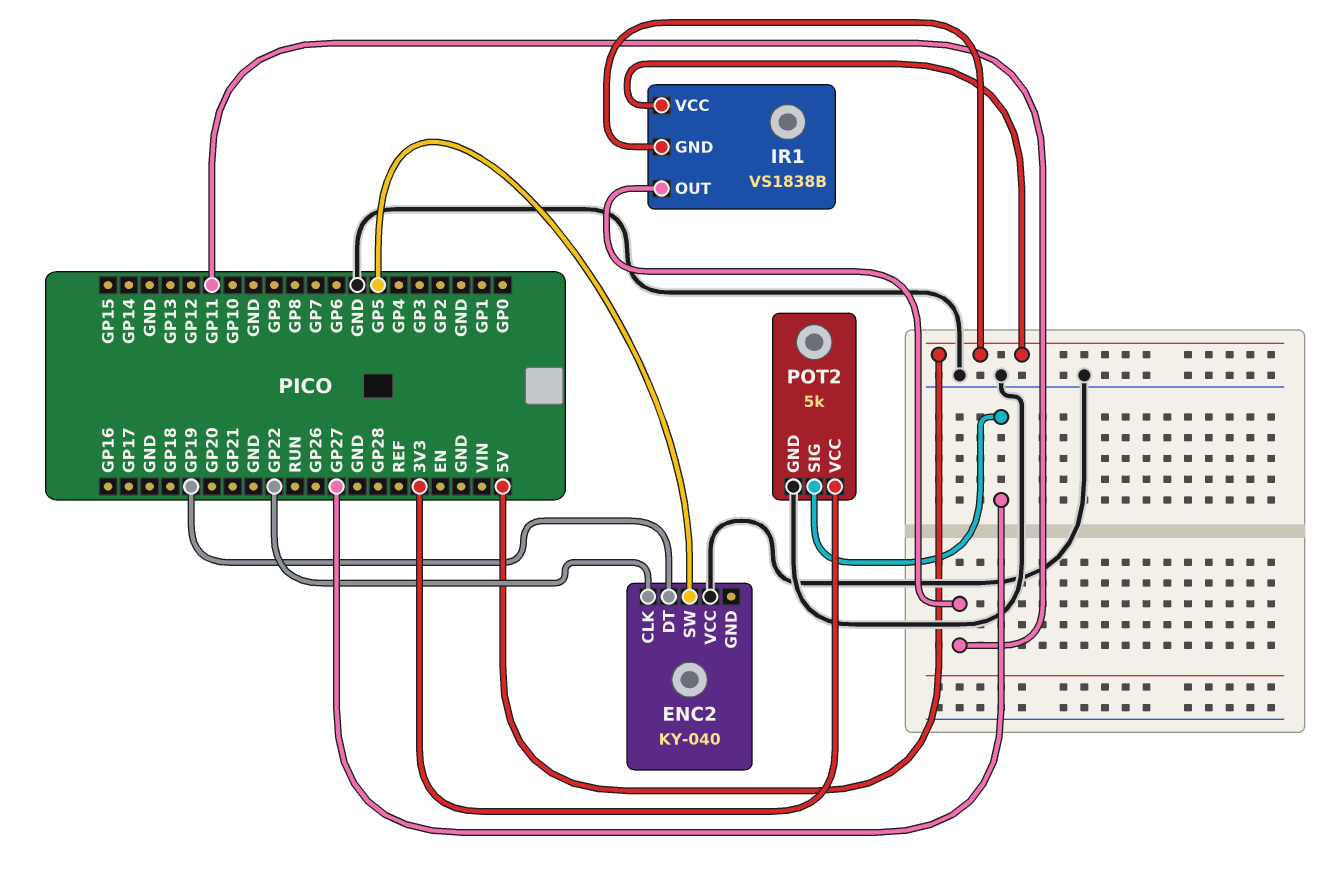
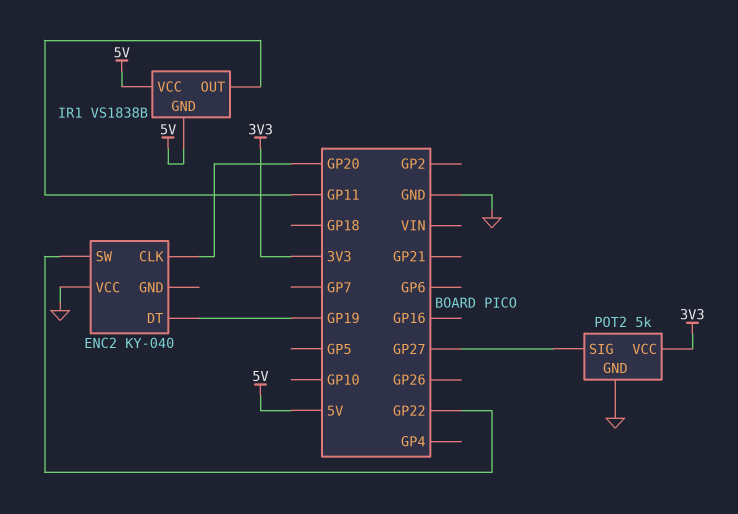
ENC2 pin CLK: GP22 -> GP20
ENC2 pin SW: GP5 -> GP22

